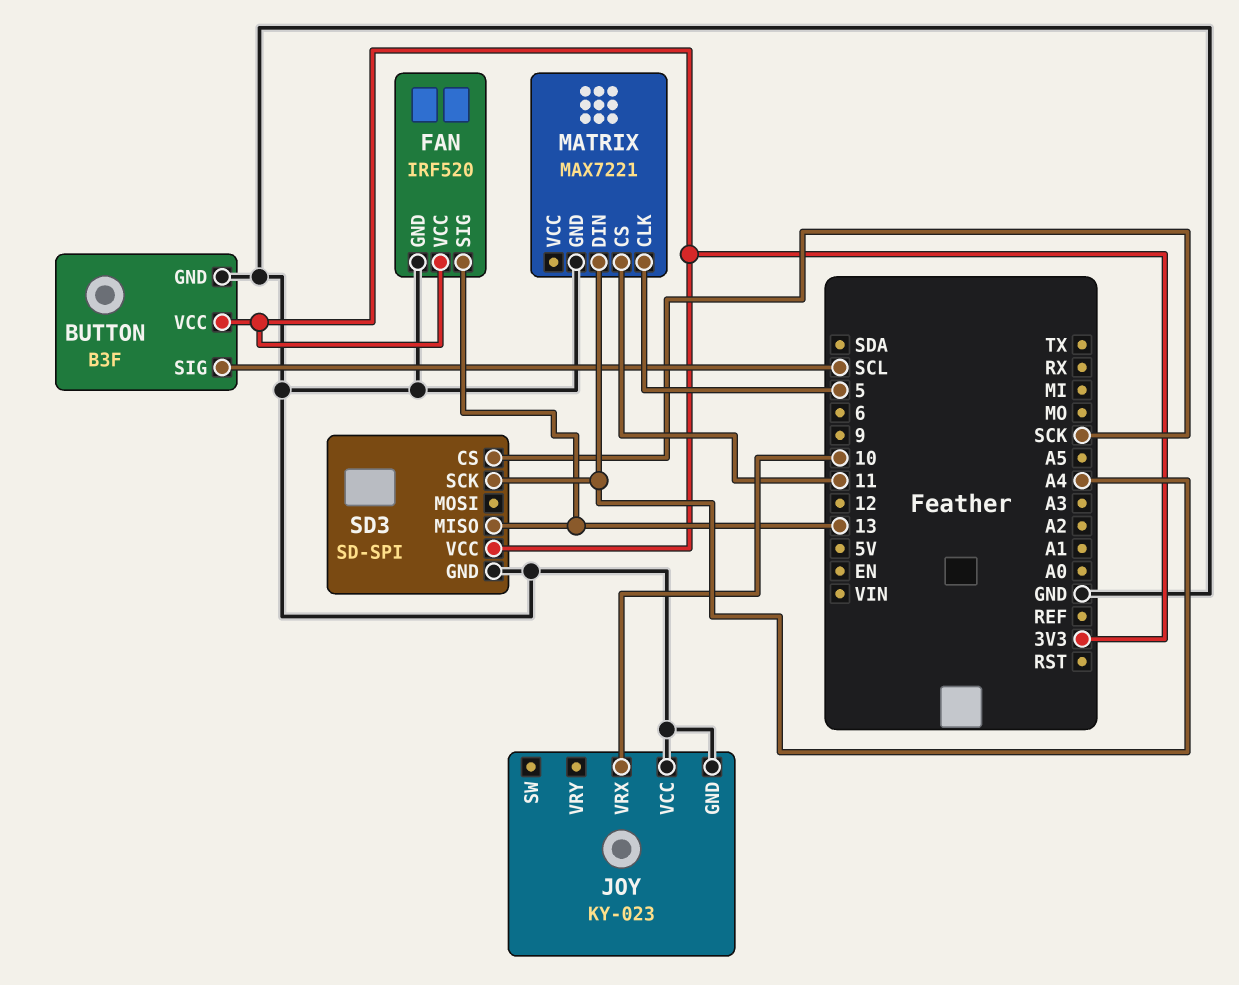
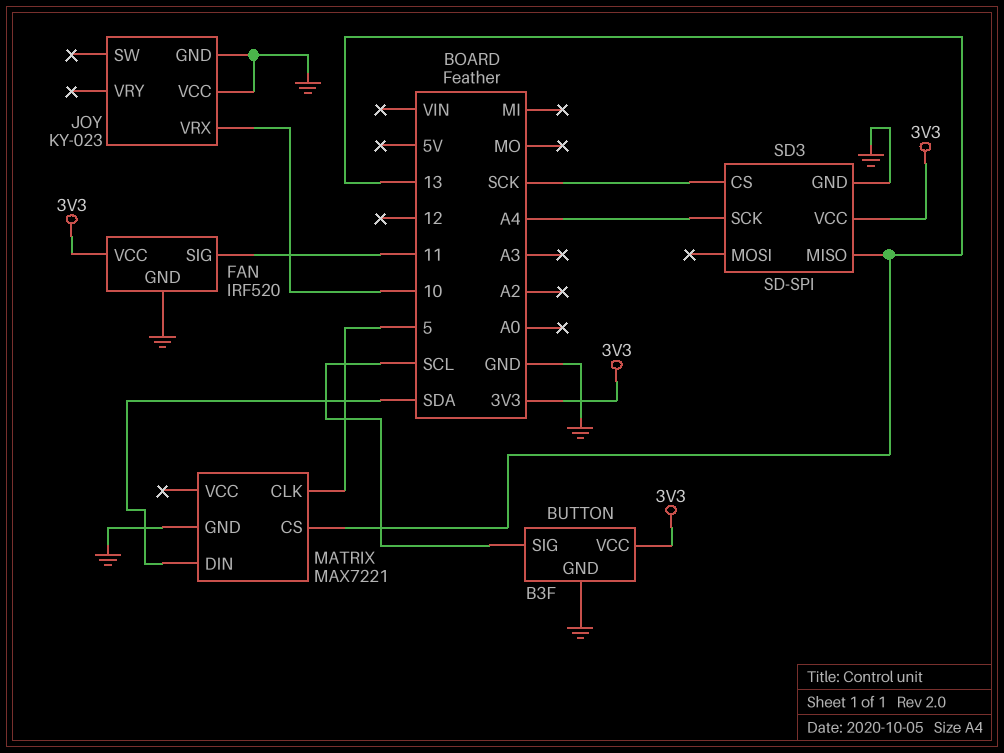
FAN pin SIG: 13 -> 11
MATRIX pin CS: 11 -> 13
MATRIX pin DIN: A4 -> SDA

